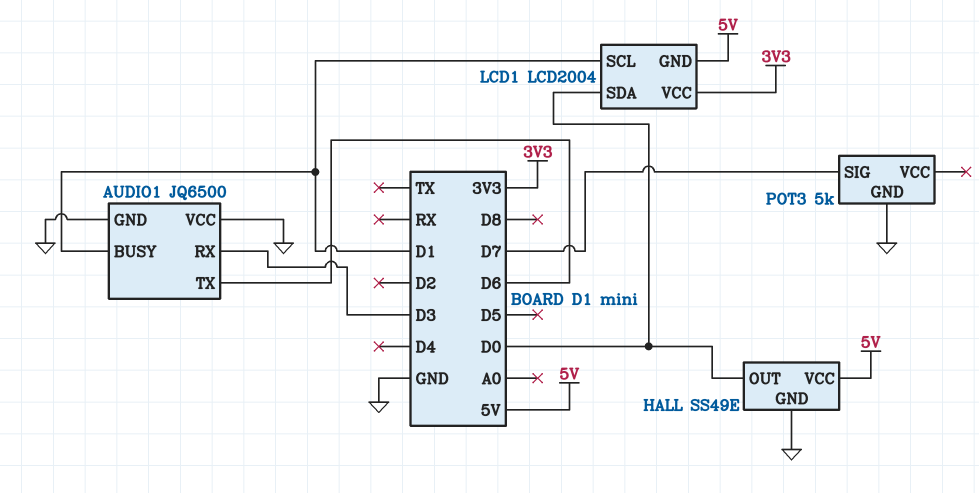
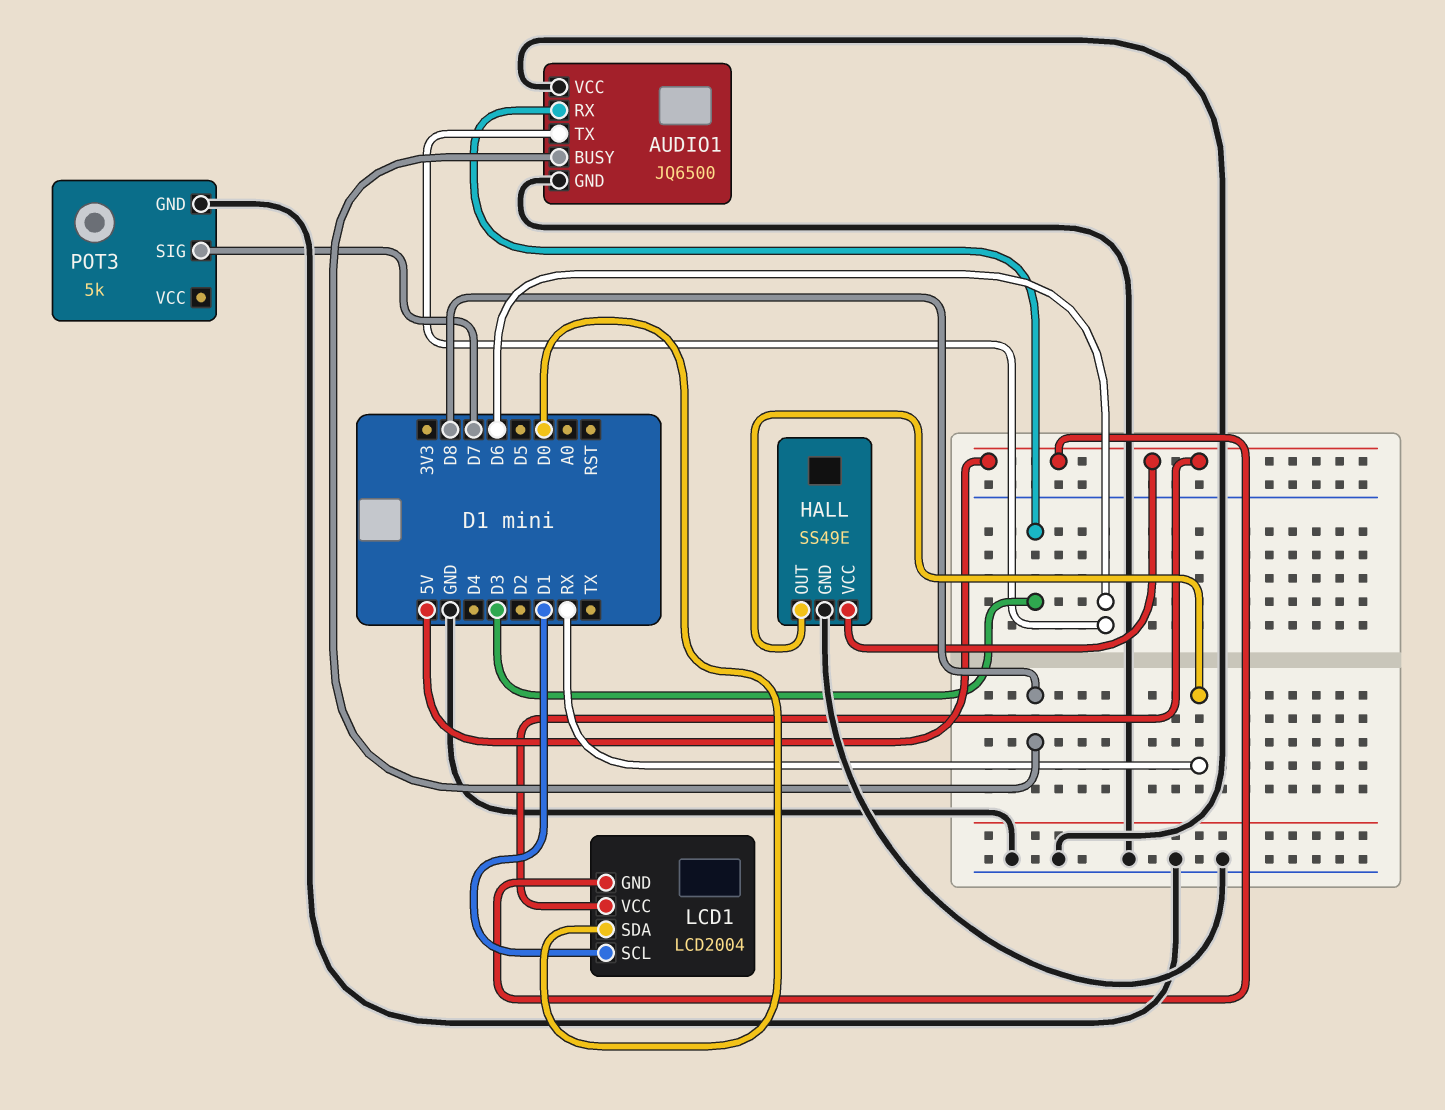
AUDIO1 pin BUSY: D1 -> D8
HALL pin OUT: D0 -> RX
LCD1 pin VCC: 3V3 -> 5V

